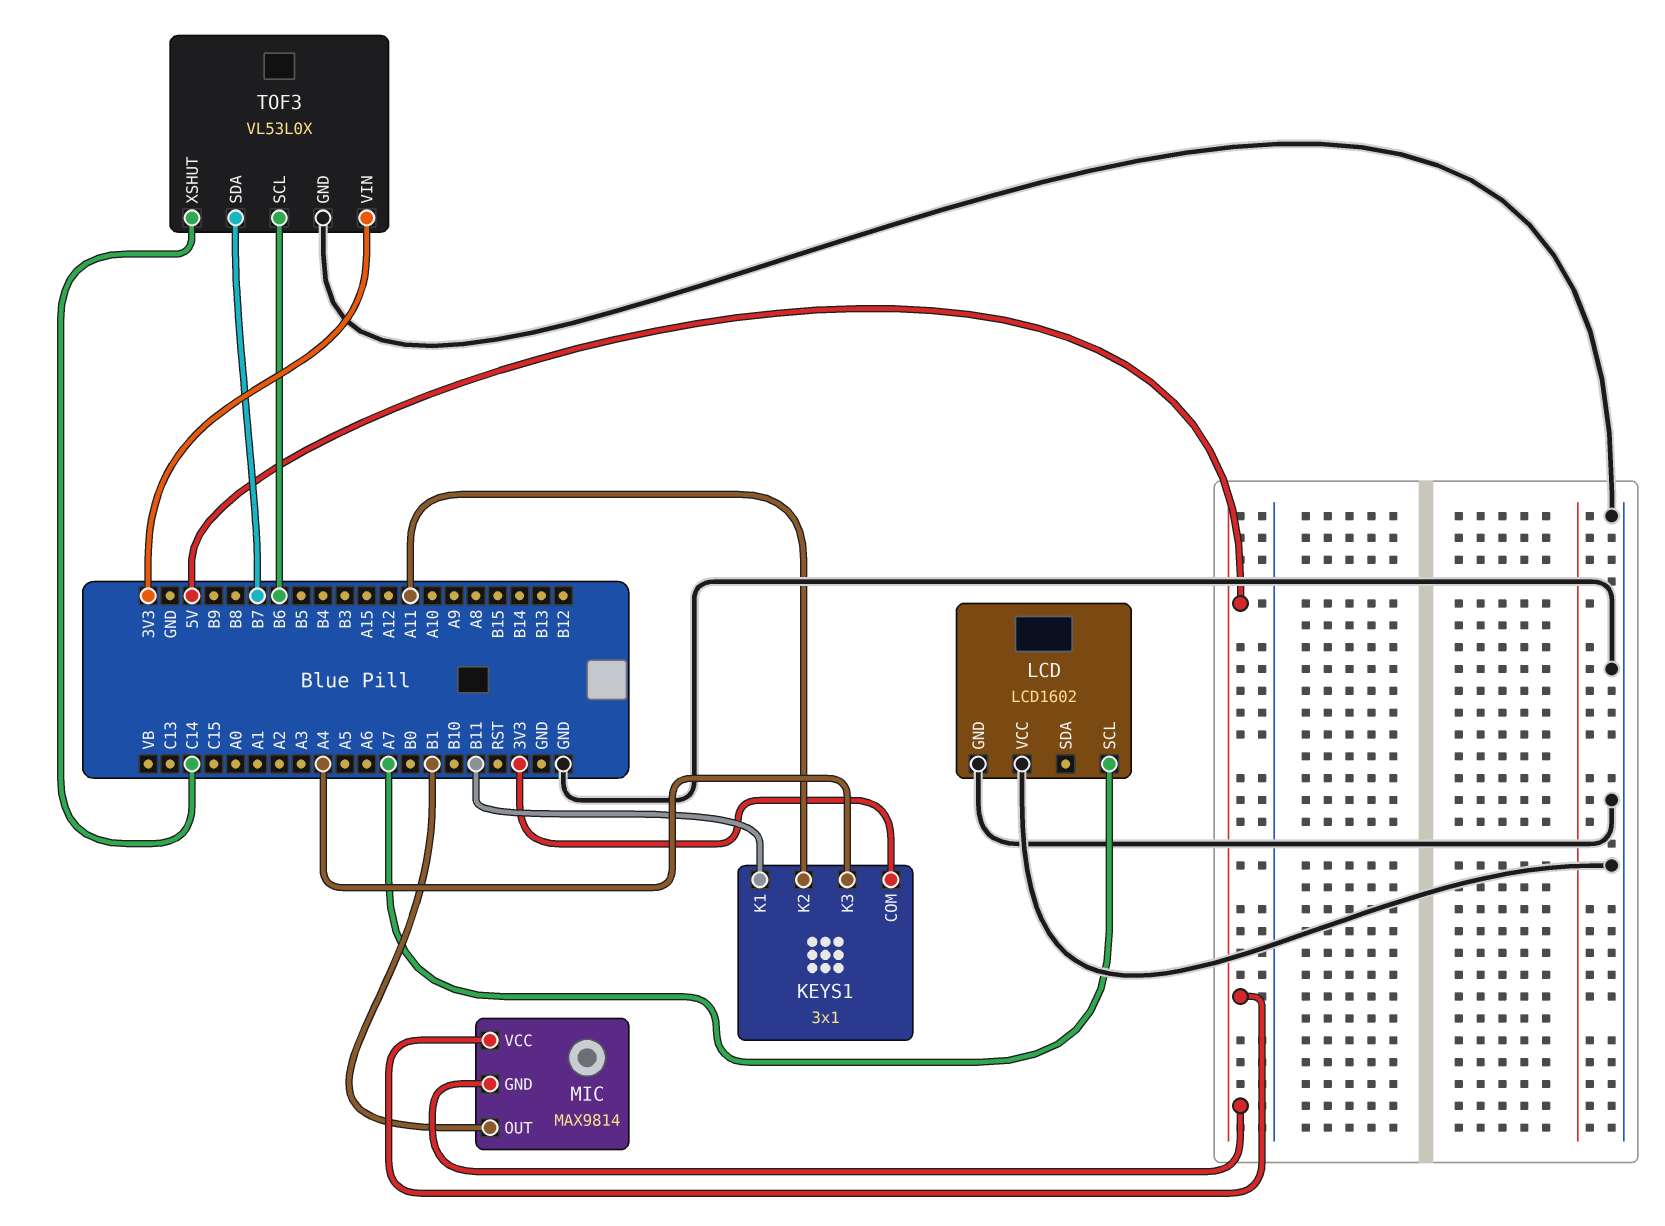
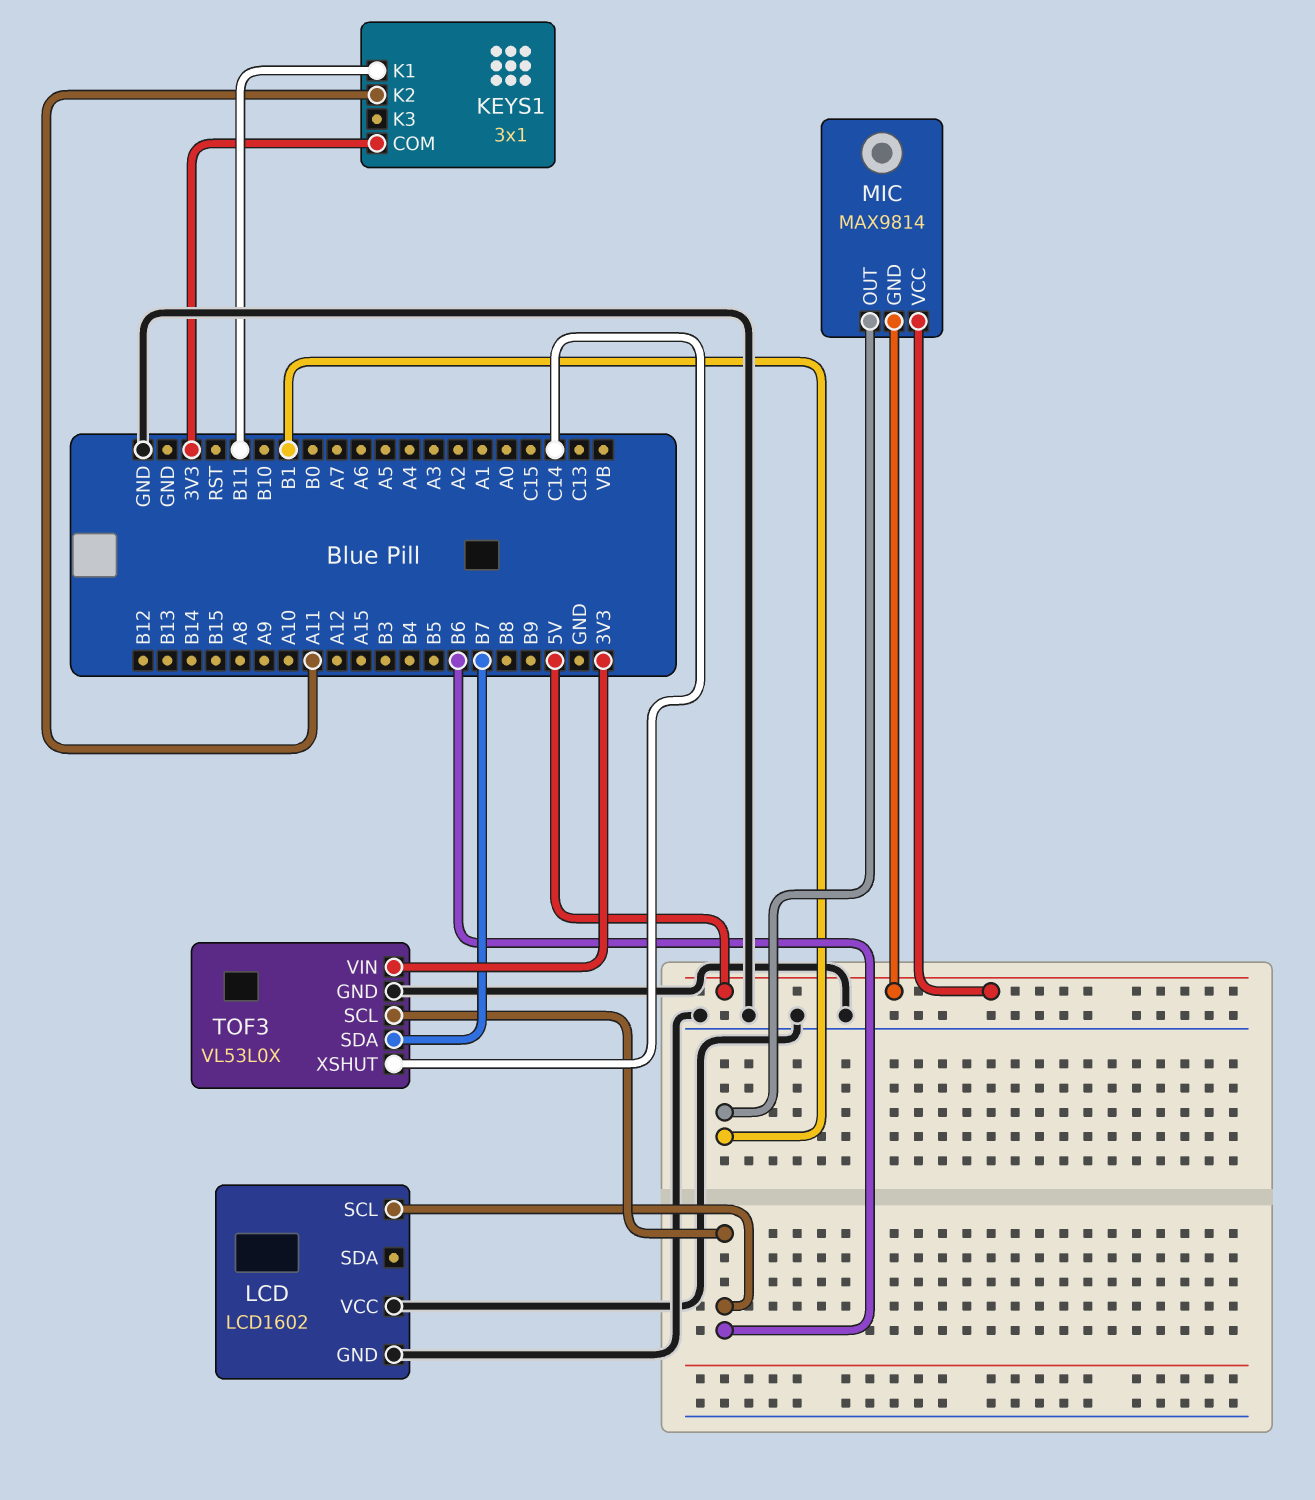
KEYS1 pin K3: A4 -> none
LCD pin SCL: A7 -> B6

